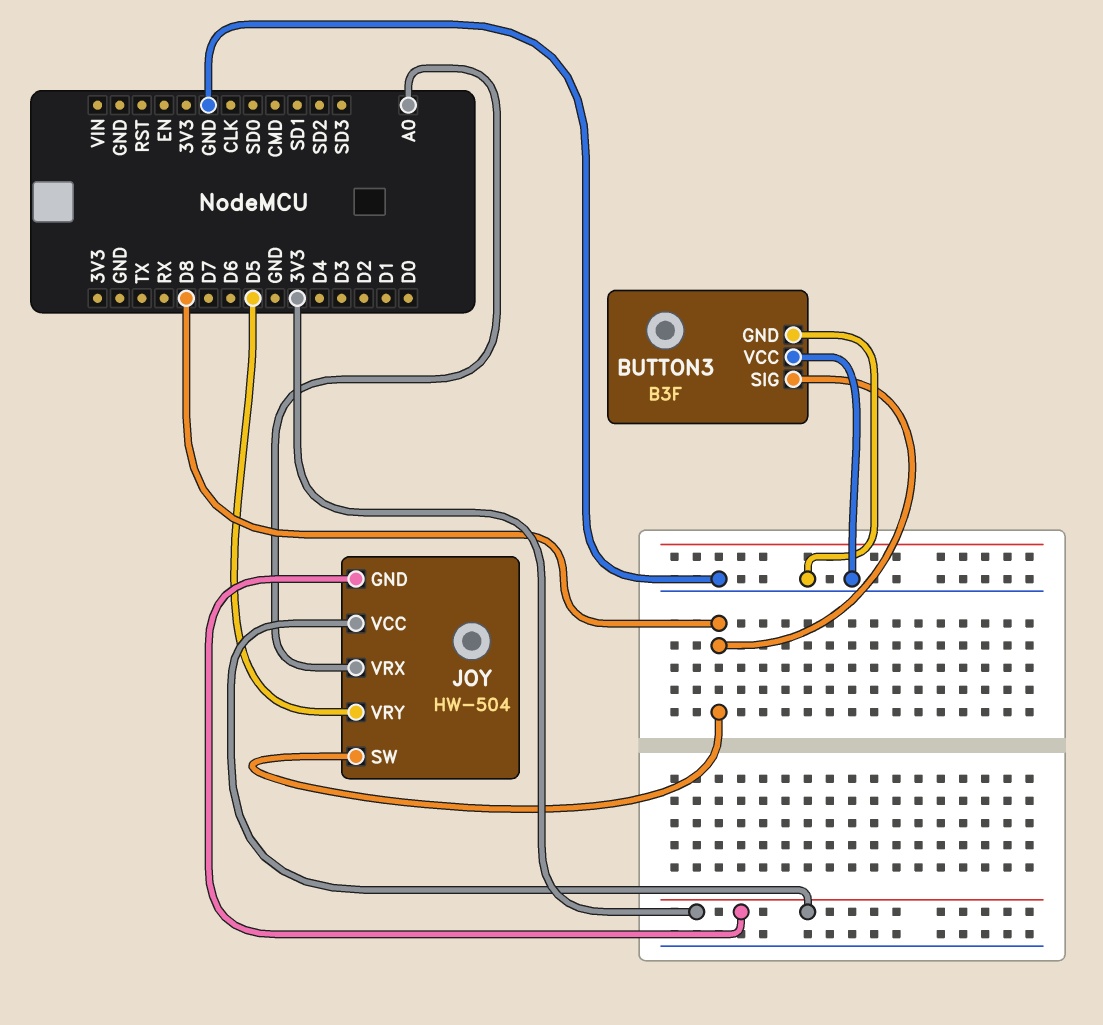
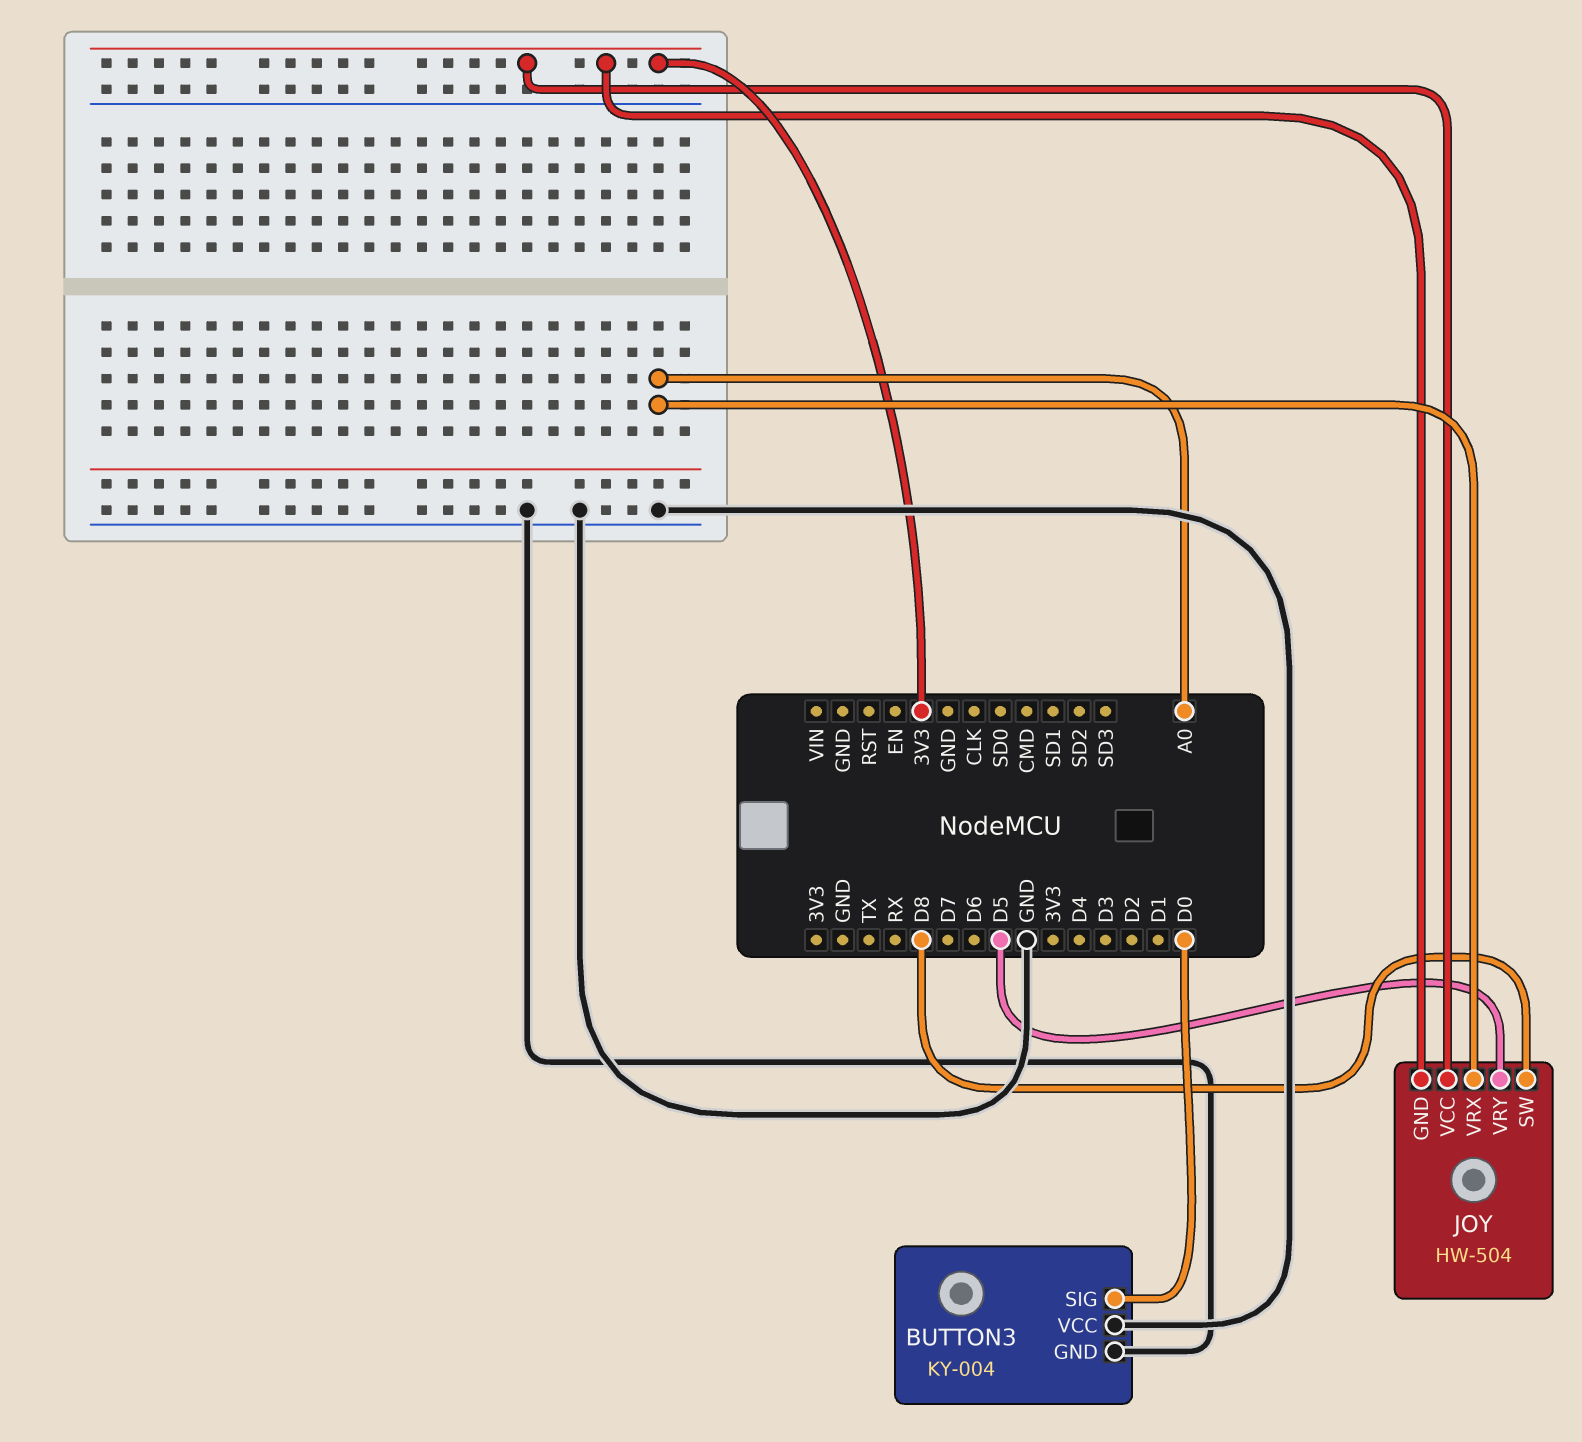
BUTTON3: B3F -> KY-004
BUTTON3 pin SIG: D8 -> D0

